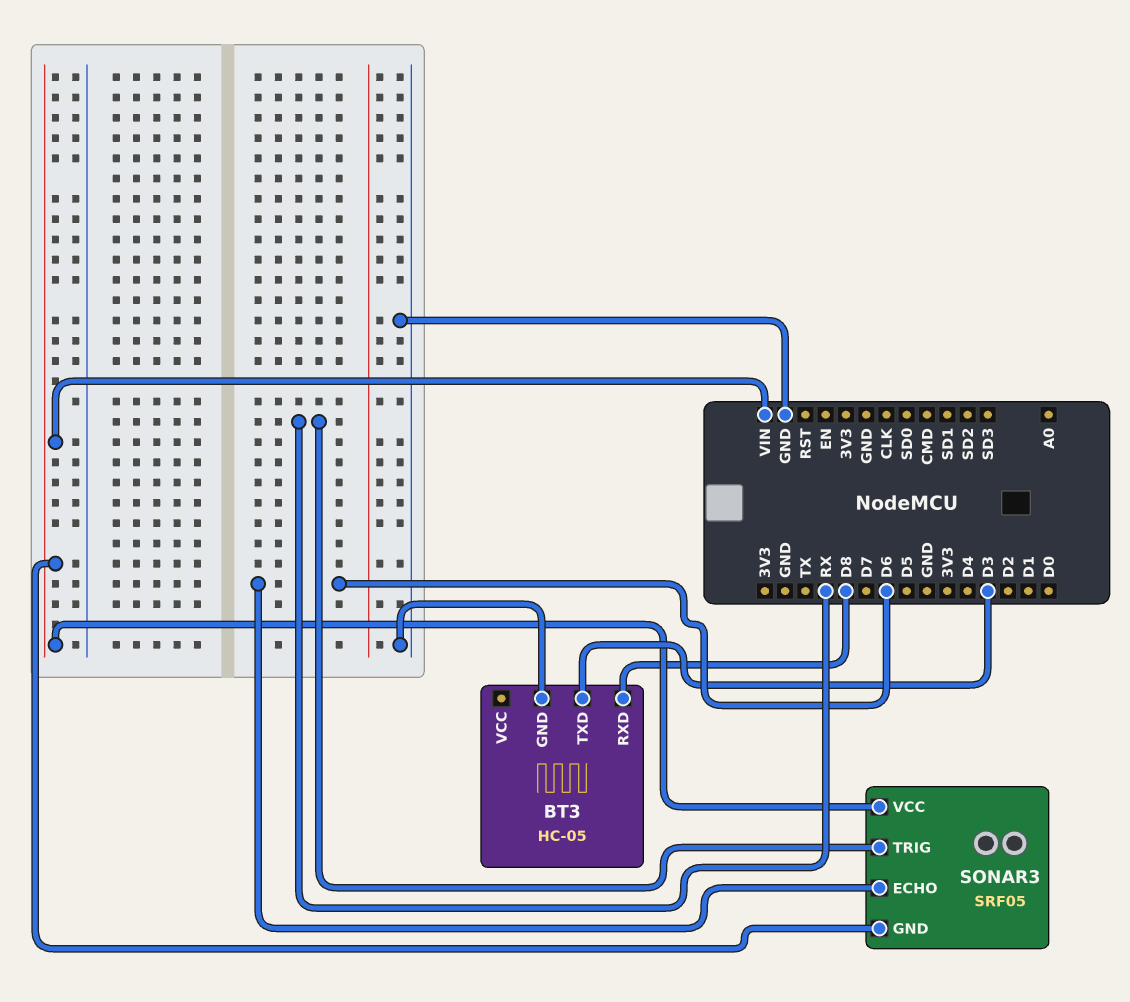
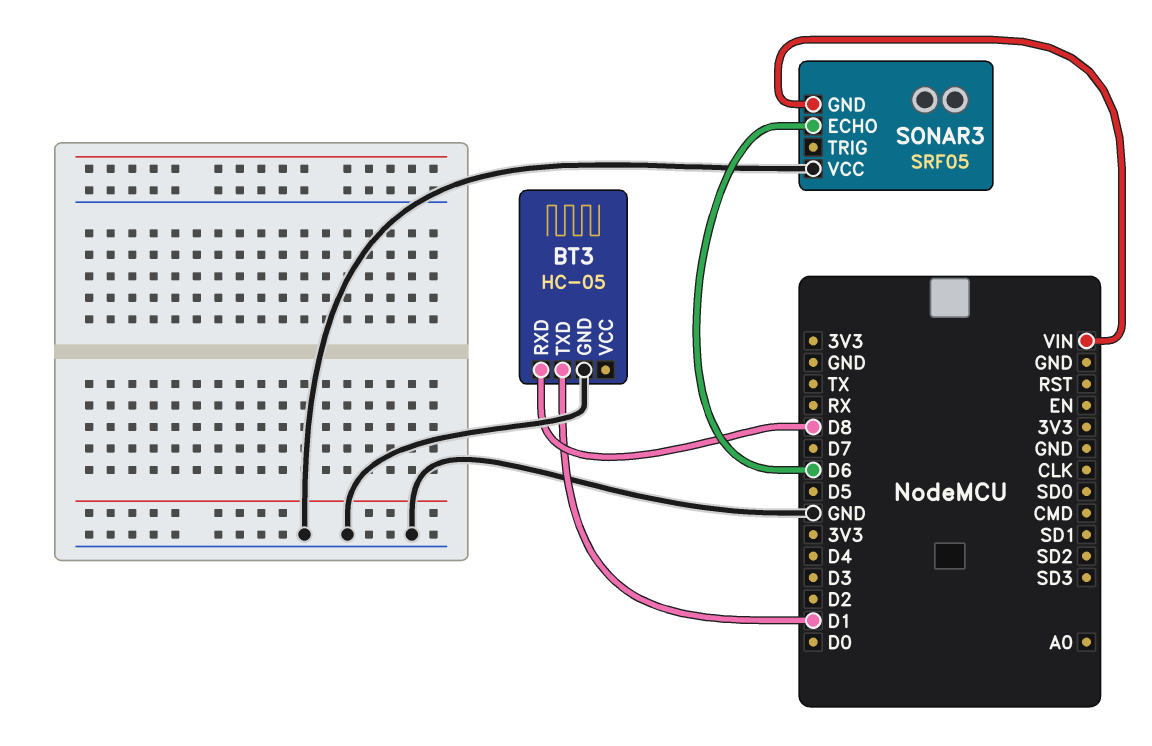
BT3 pin TXD: D3 -> D1
SONAR3 pin TRIG: RX -> none
SONAR3 pin VCC: VIN -> GND

